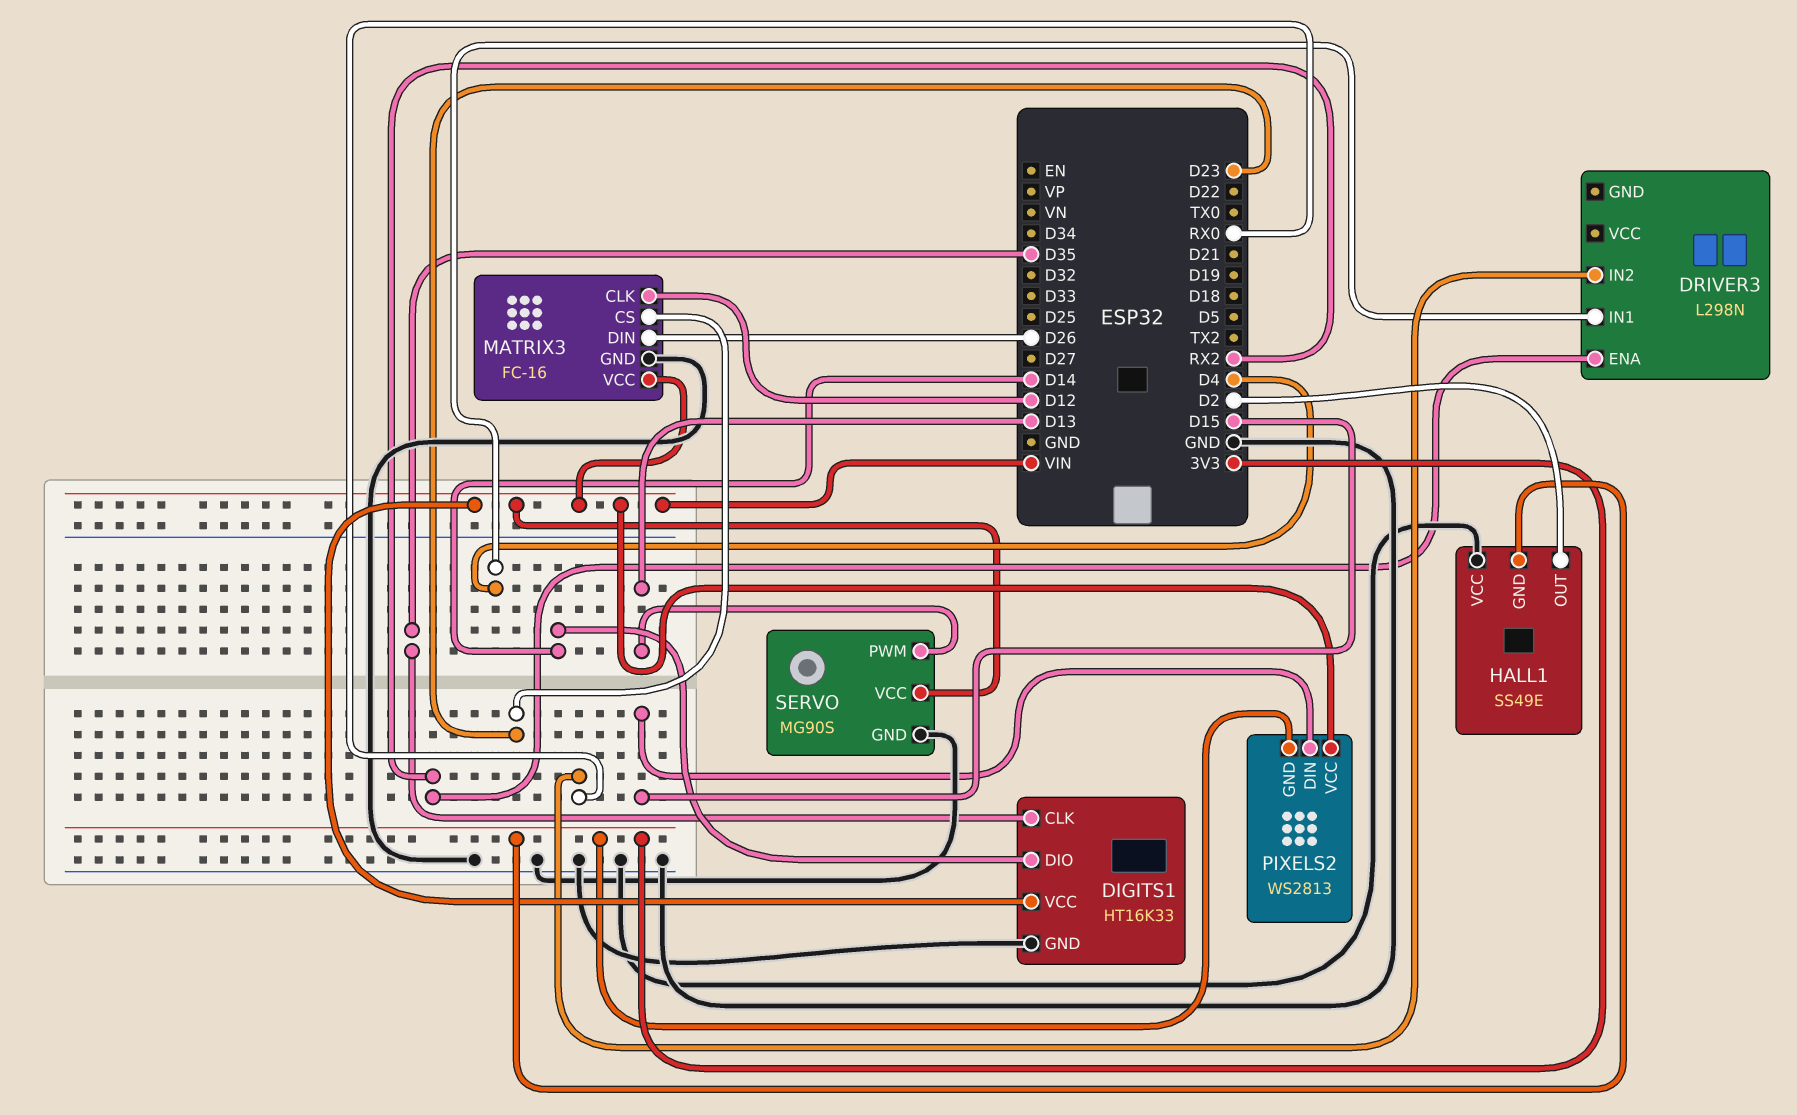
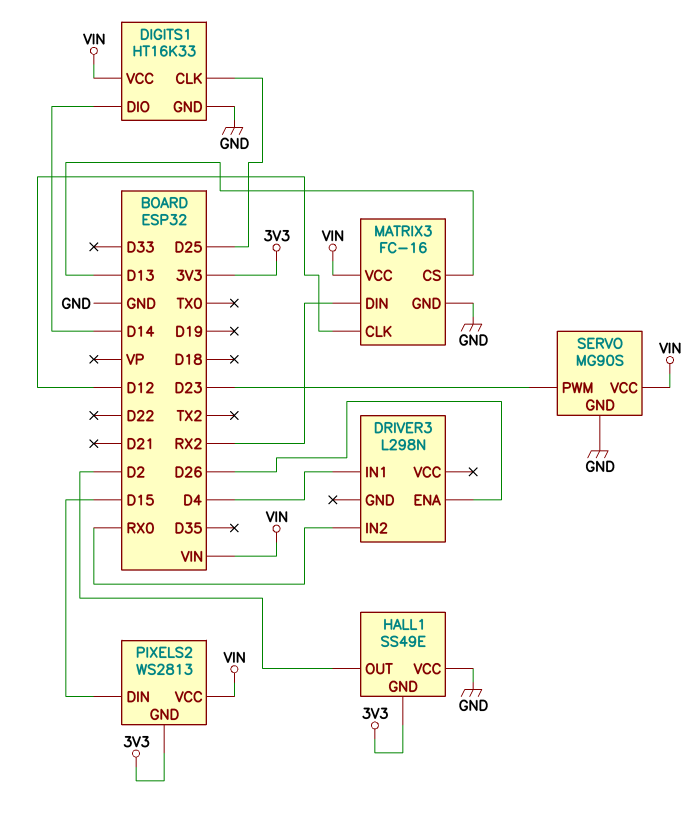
DIGITS1 pin CLK: D35 -> D25
DRIVER3 pin ENA: RX2 -> D26
MATRIX3 pin CS: D23 -> D13
MATRIX3 pin DIN: D26 -> RX2
SERVO pin PWM: D13 -> D23

